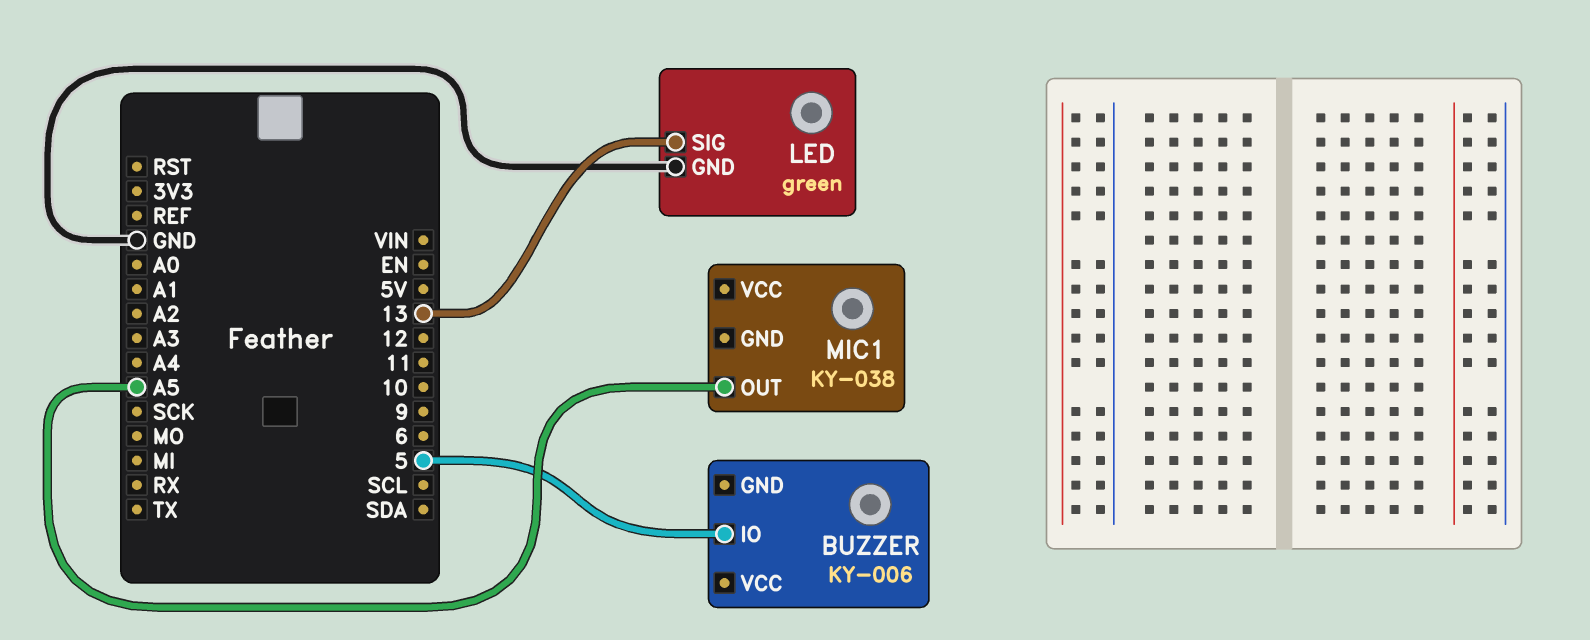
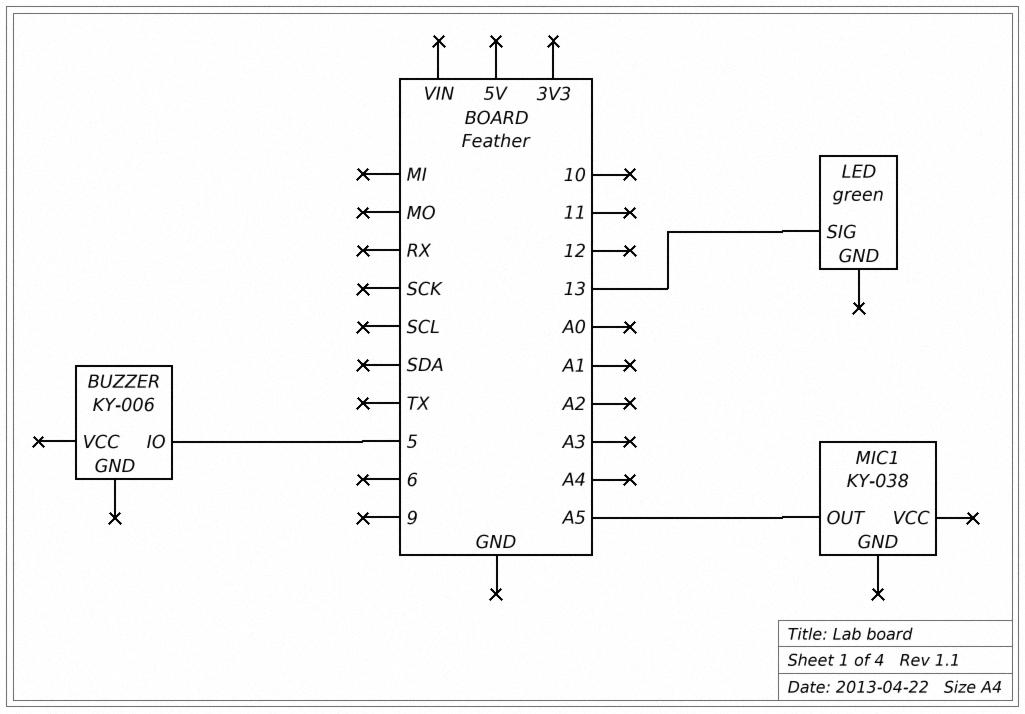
LED pin GND: GND -> none

